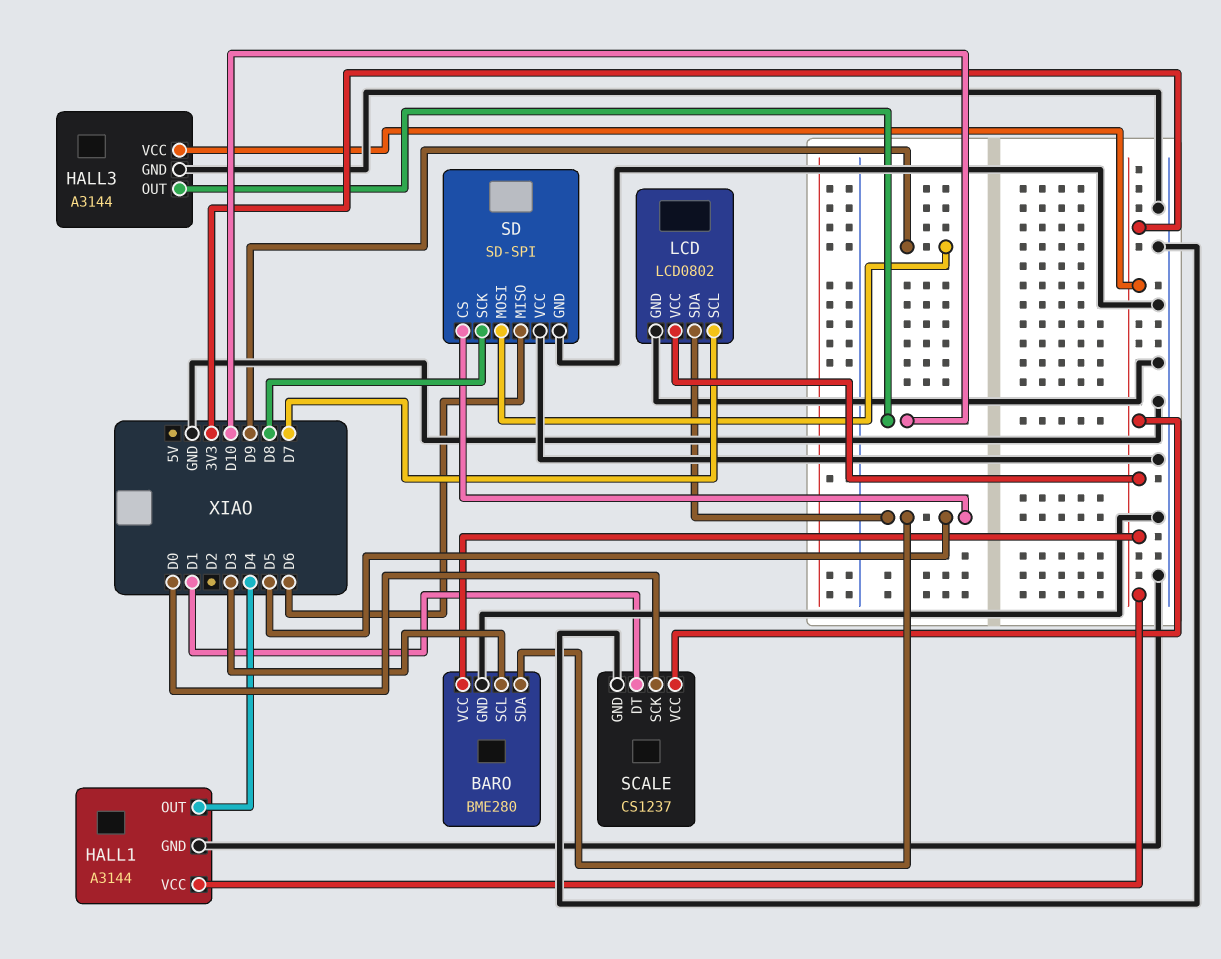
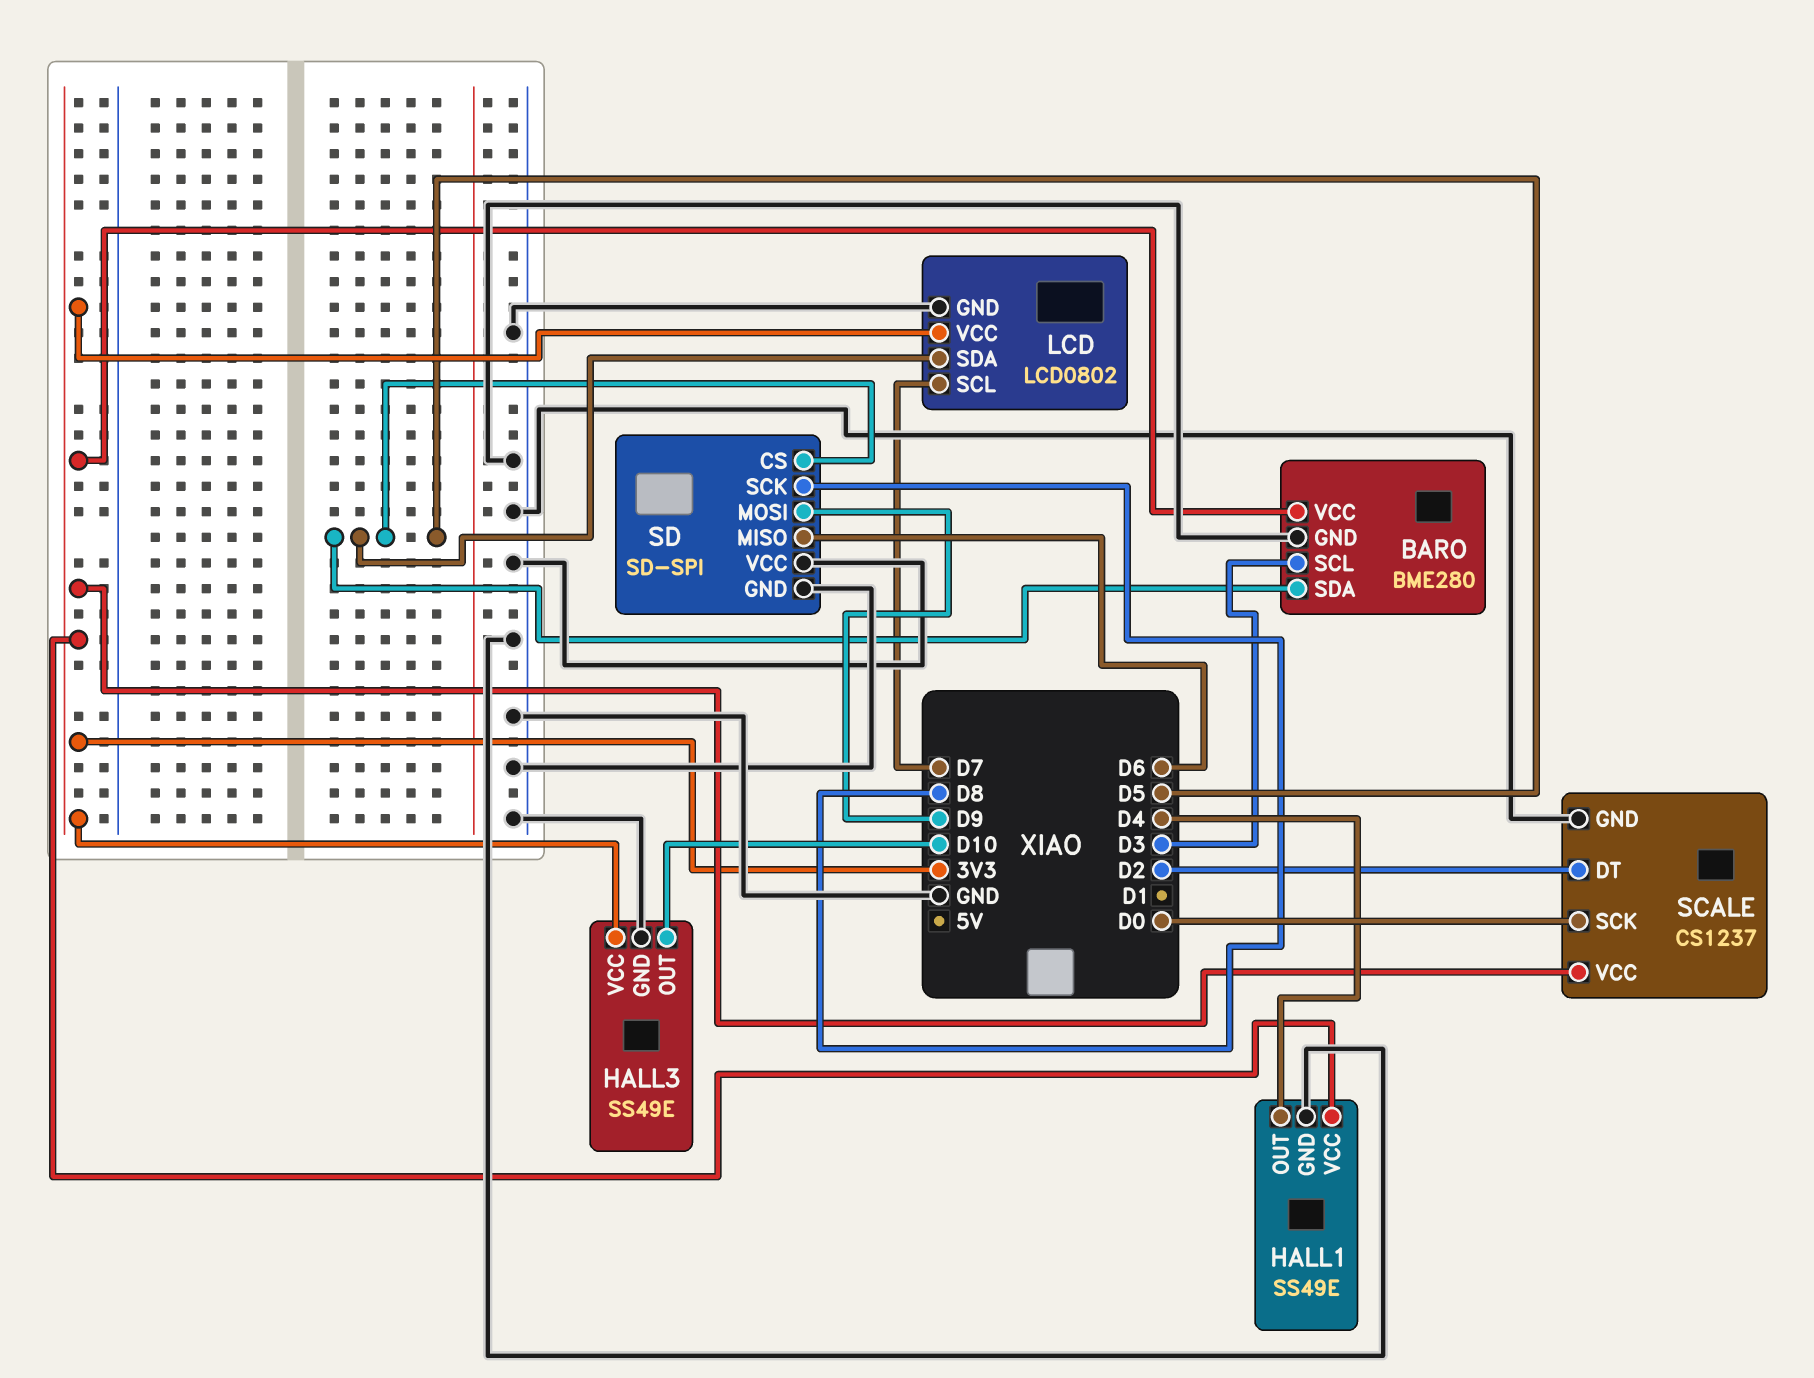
HALL1: A3144 -> SS49E
HALL3: A3144 -> SS49E
SCALE pin DT: D1 -> D2

